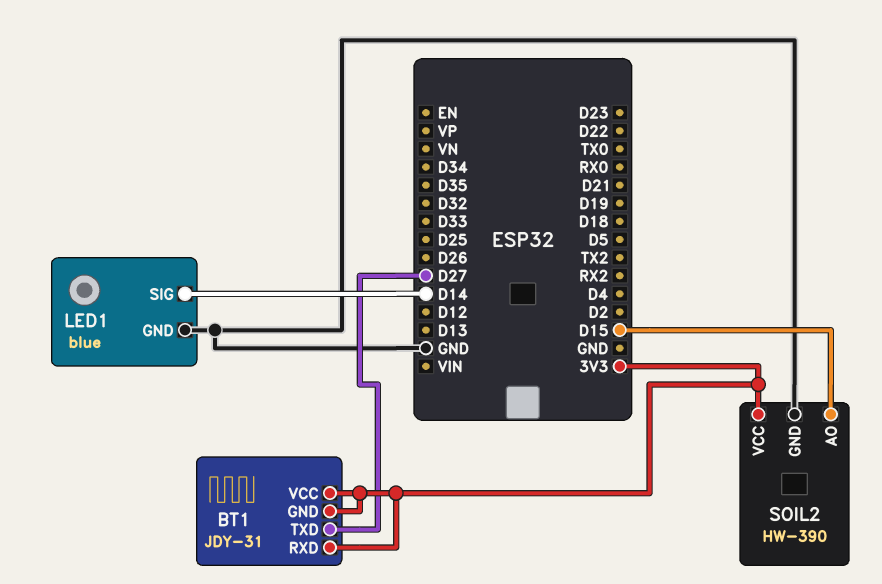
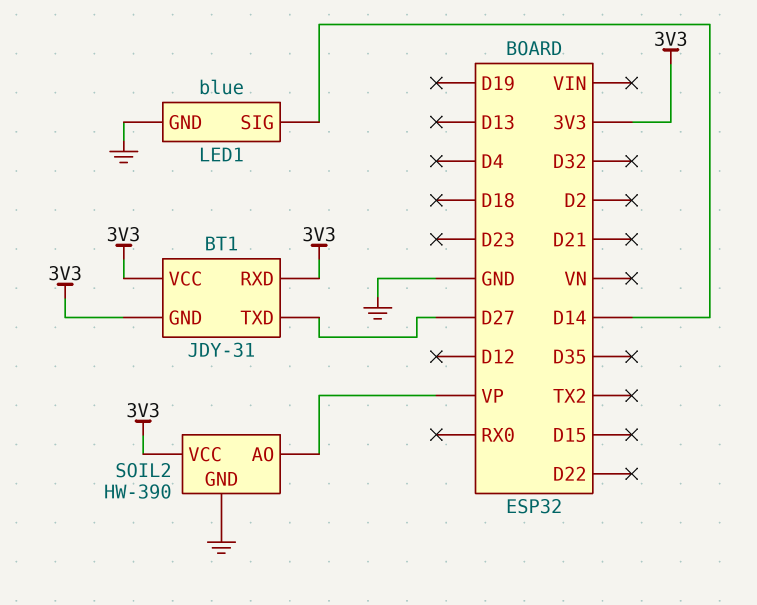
SOIL2 pin AO: D15 -> VP

